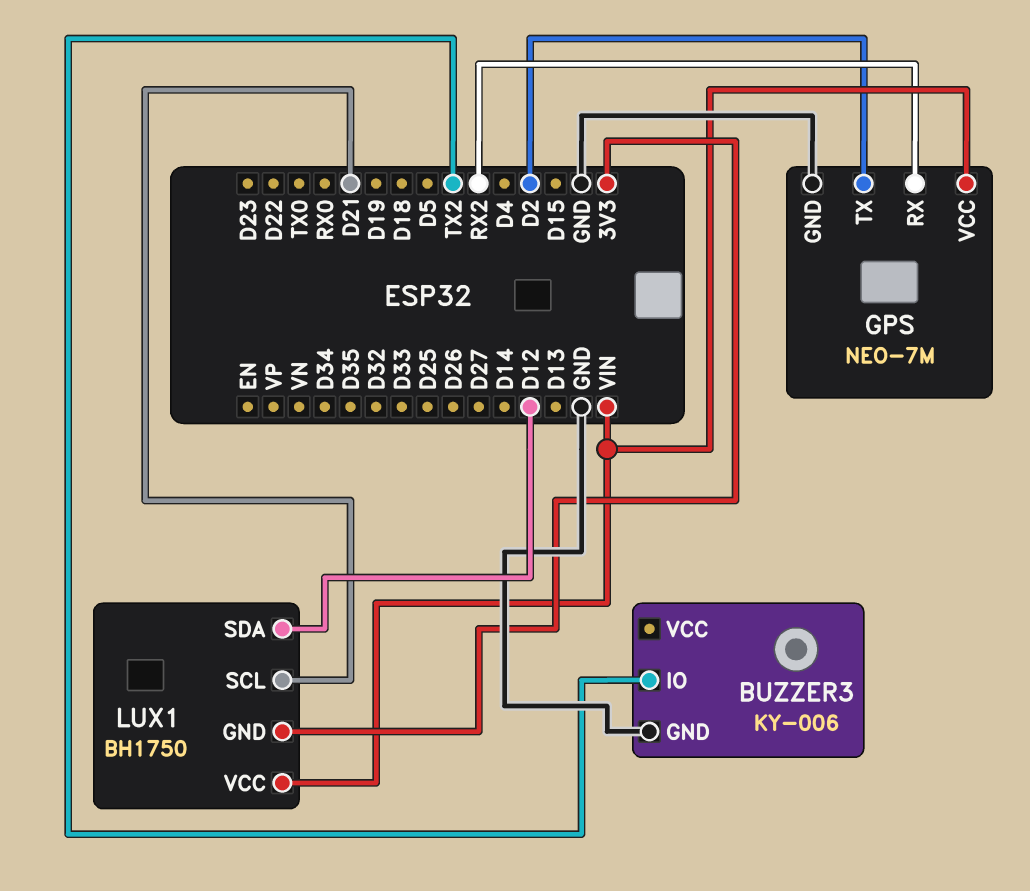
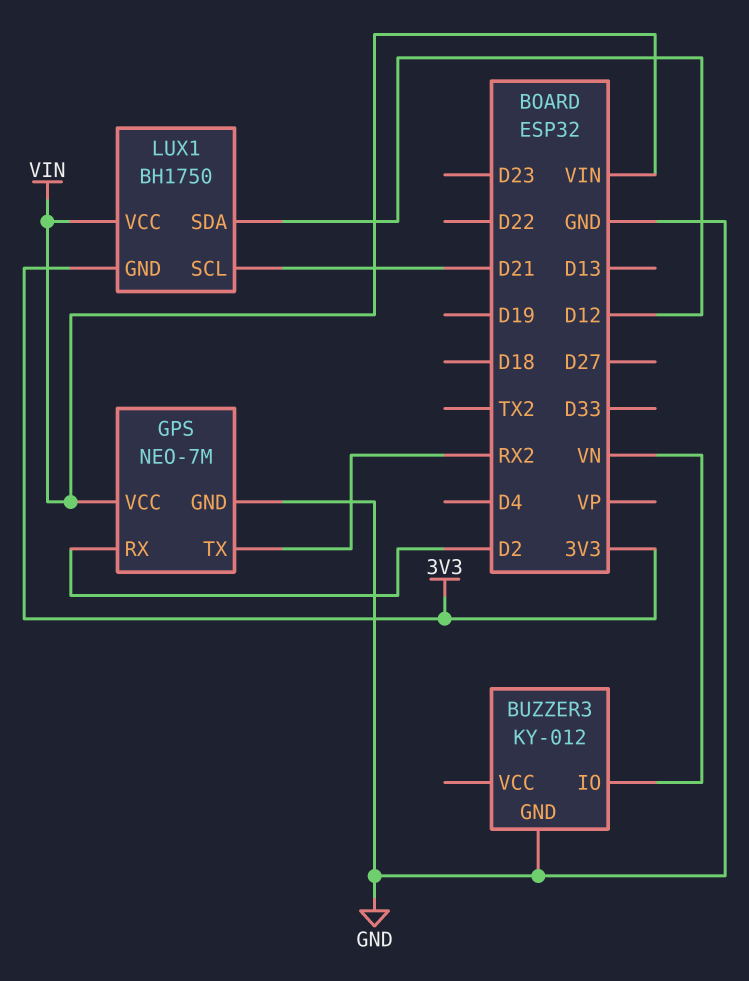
BUZZER3: KY-006 -> KY-012
BUZZER3 pin IO: TX2 -> VN
GPS pin RX: RX2 -> D2
GPS pin TX: D2 -> RX2

